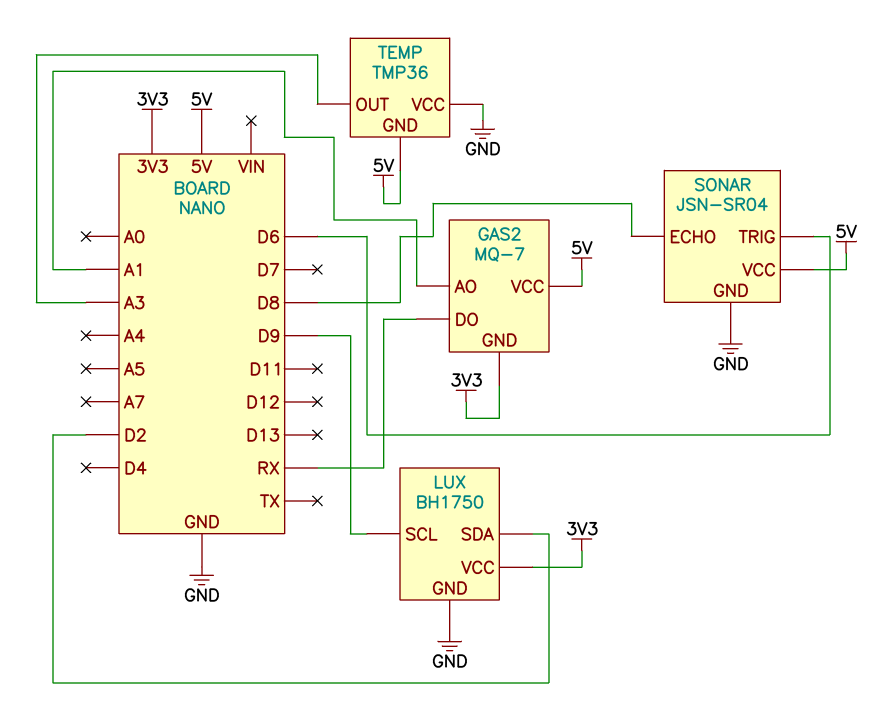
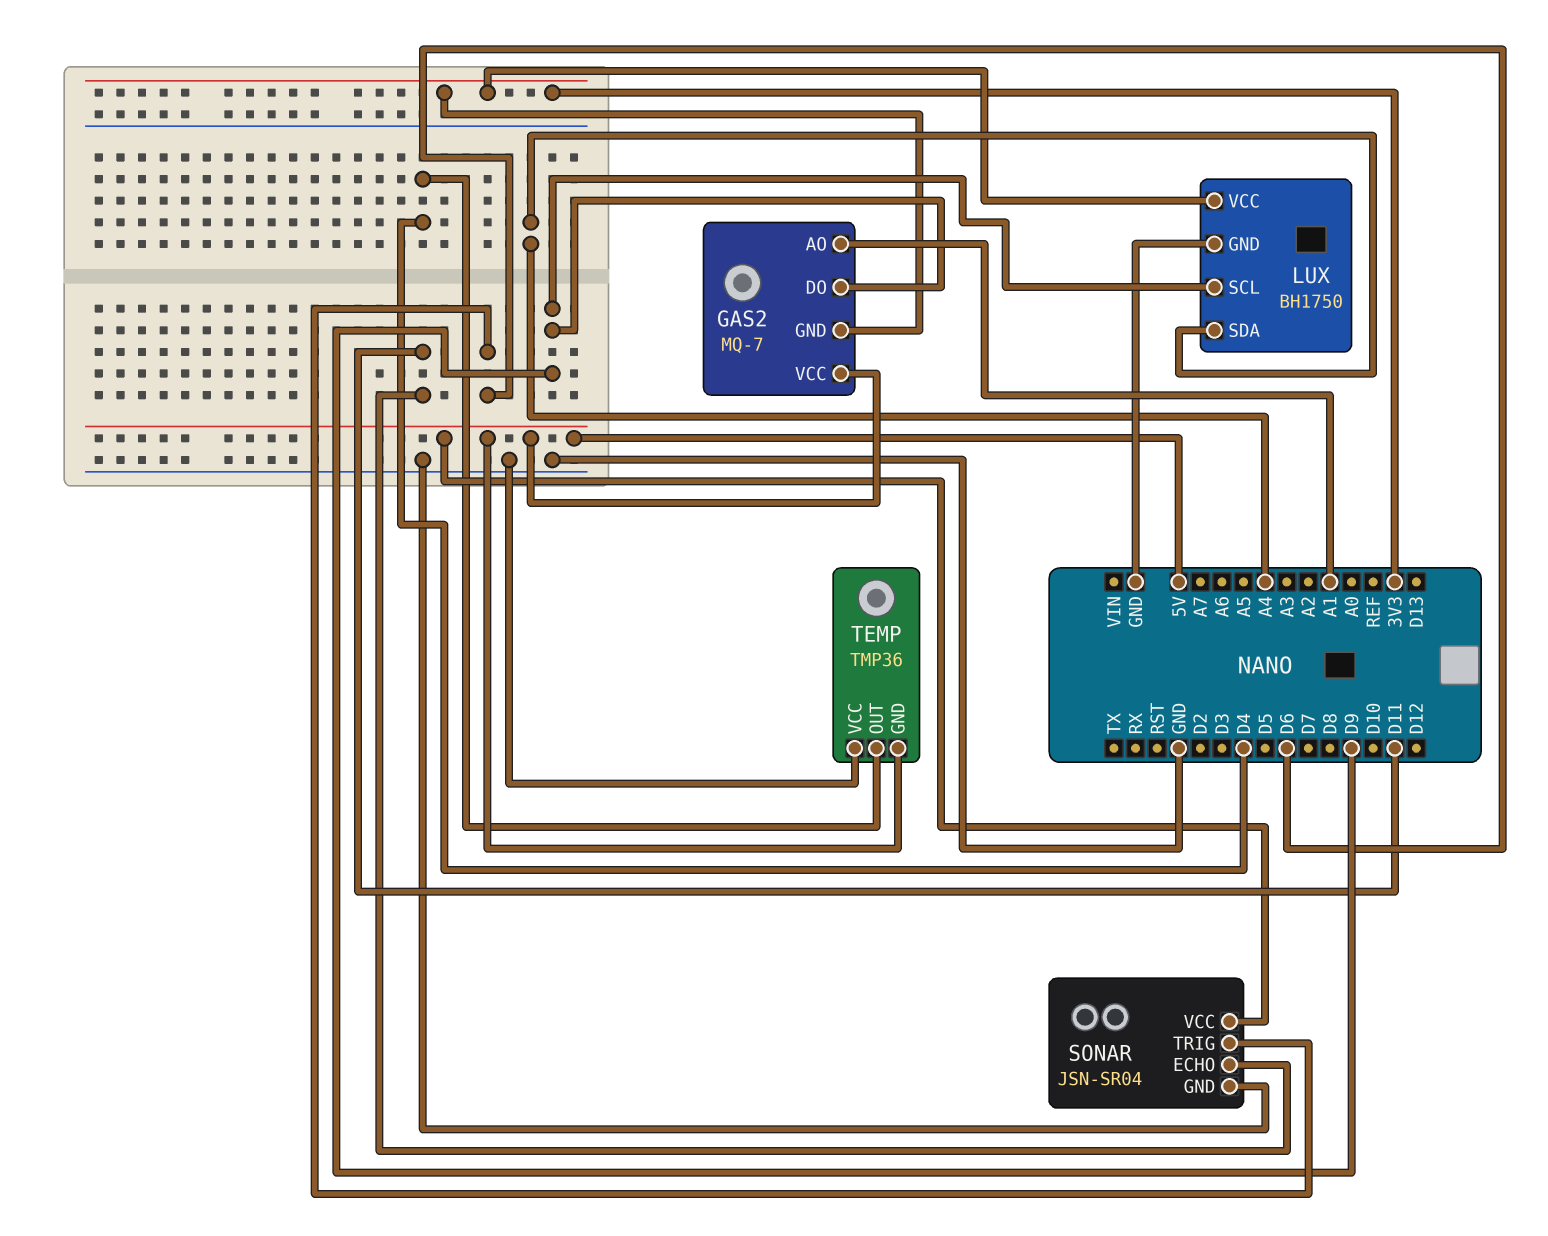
GAS2 pin DO: RX -> D9
LUX pin SDA: D2 -> A4
SONAR pin ECHO: D8 -> D11
TEMP pin OUT: A3 -> D4

